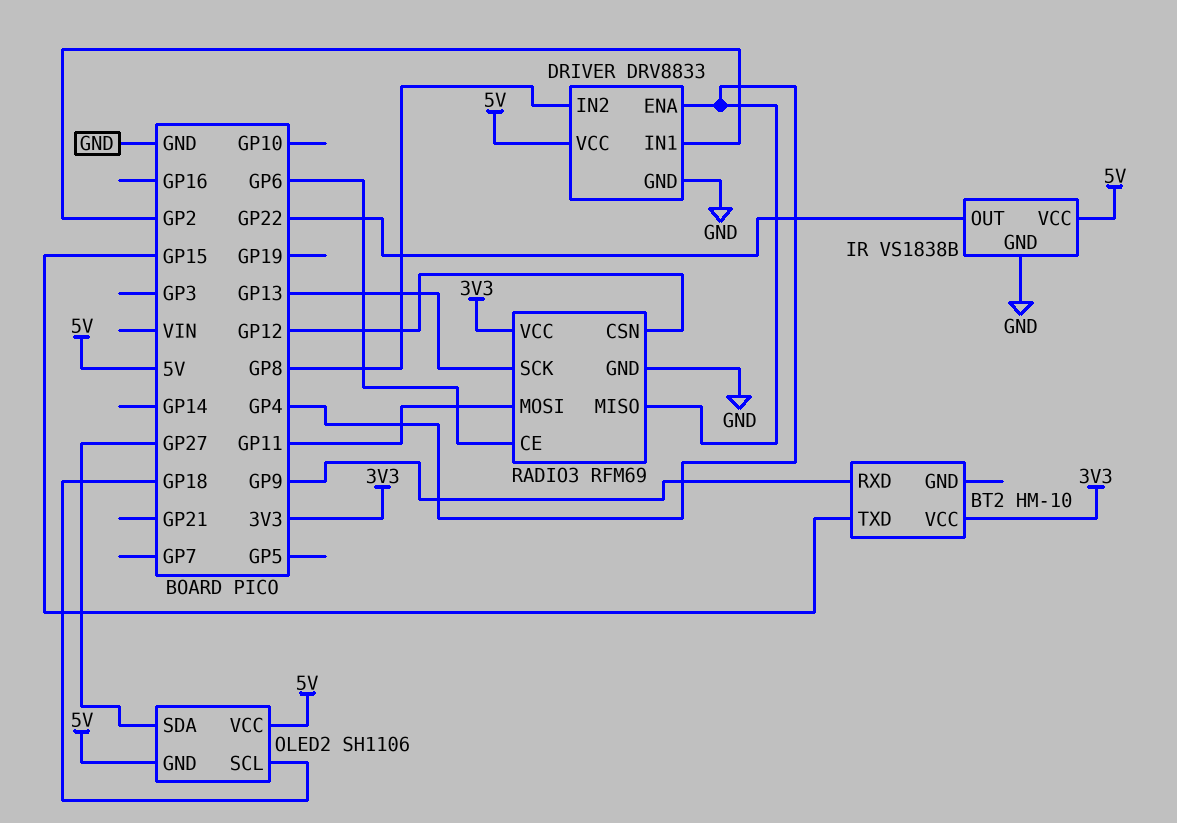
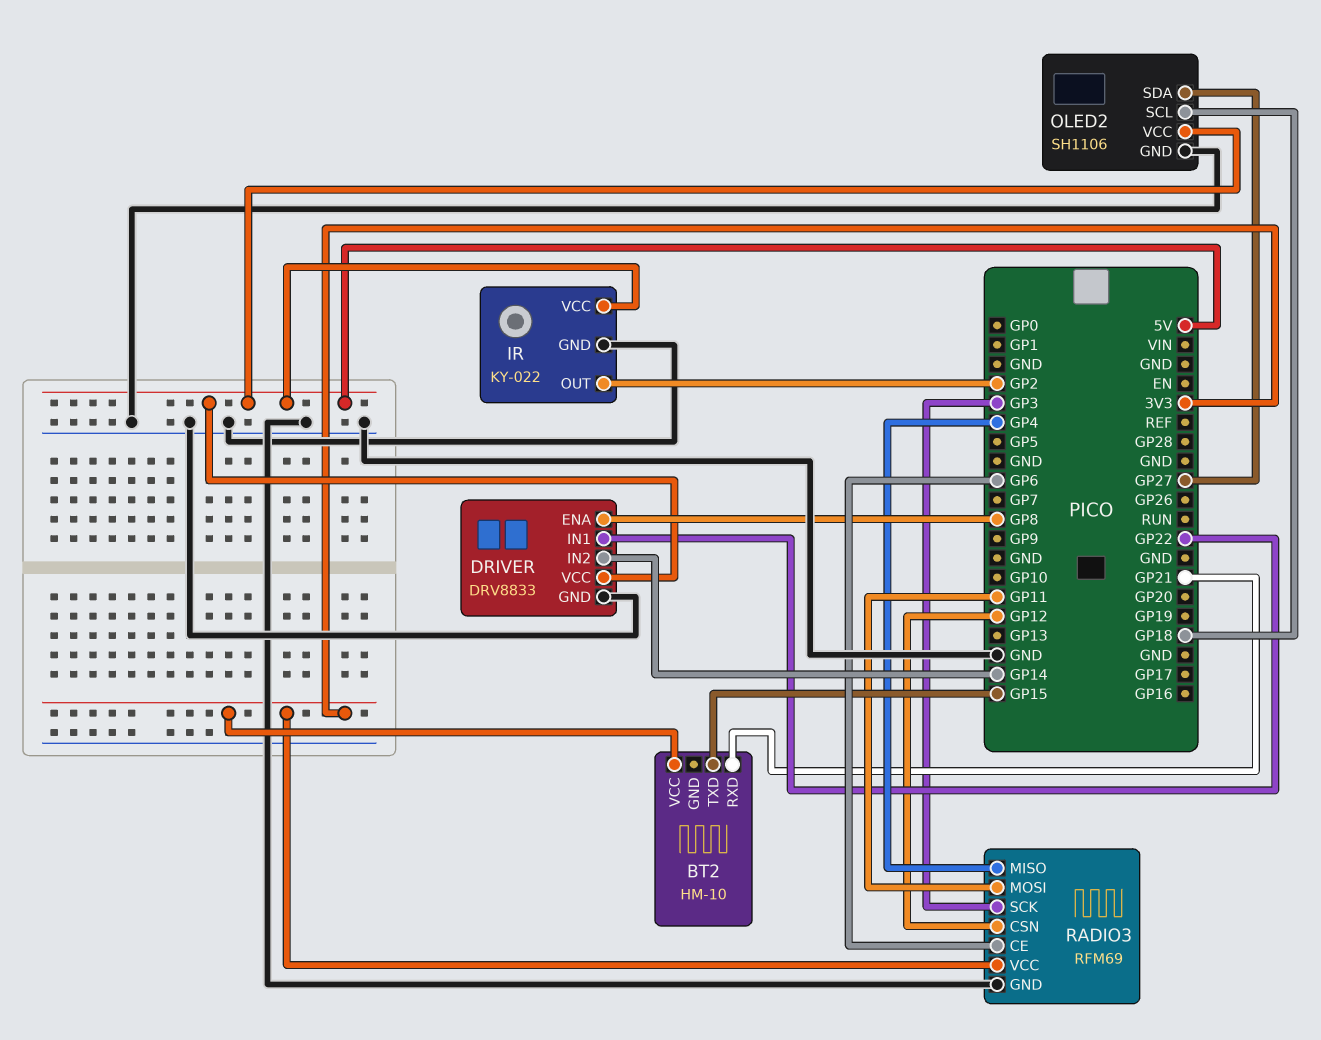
BT2 pin RXD: GP9 -> GP21
DRIVER pin ENA: GP4 -> GP8
DRIVER pin IN1: GP2 -> GP22
DRIVER pin IN2: GP8 -> GP14
IR: VS1838B -> KY-022
IR pin OUT: GP22 -> GP2
OLED2 pin GND: 5V -> GND
RADIO3 pin SCK: GP13 -> GP3

